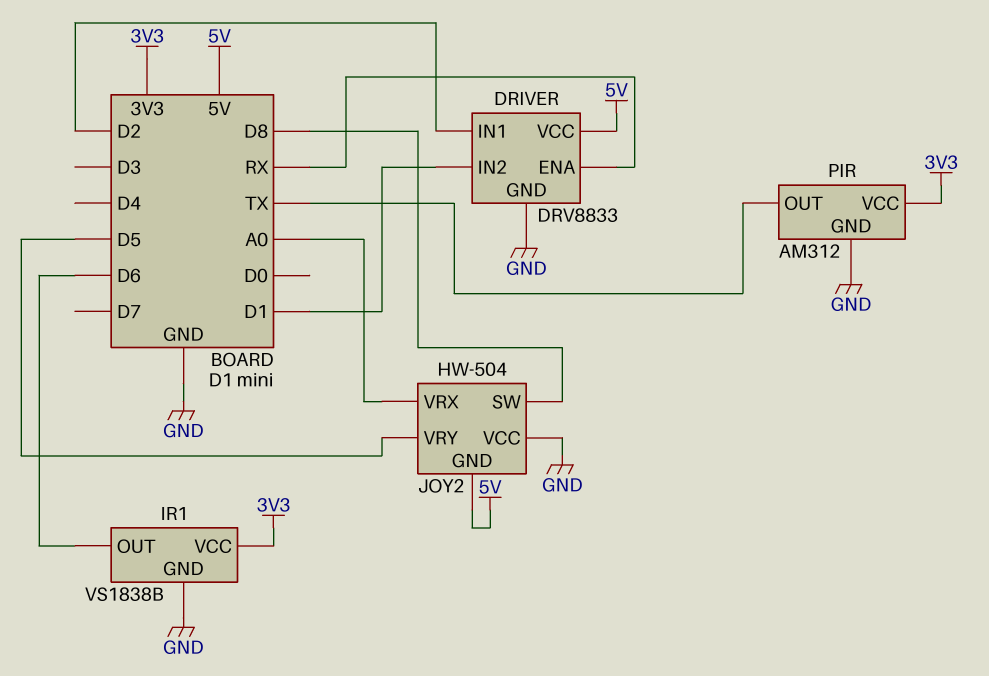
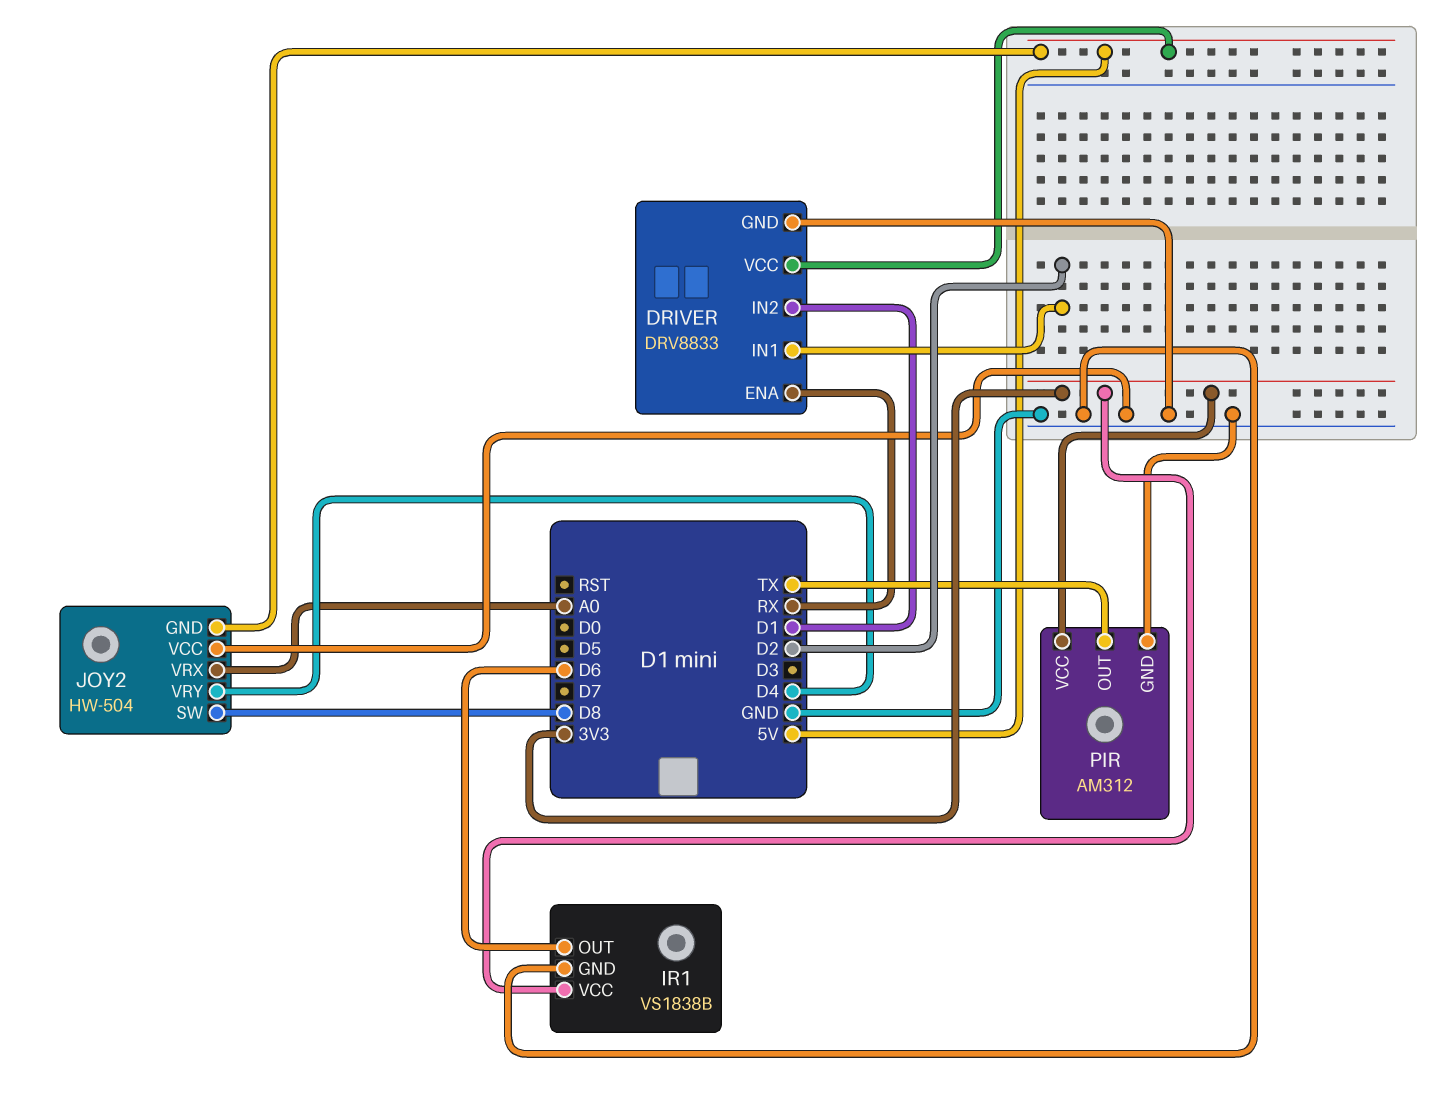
JOY2 pin VRY: D5 -> D4

